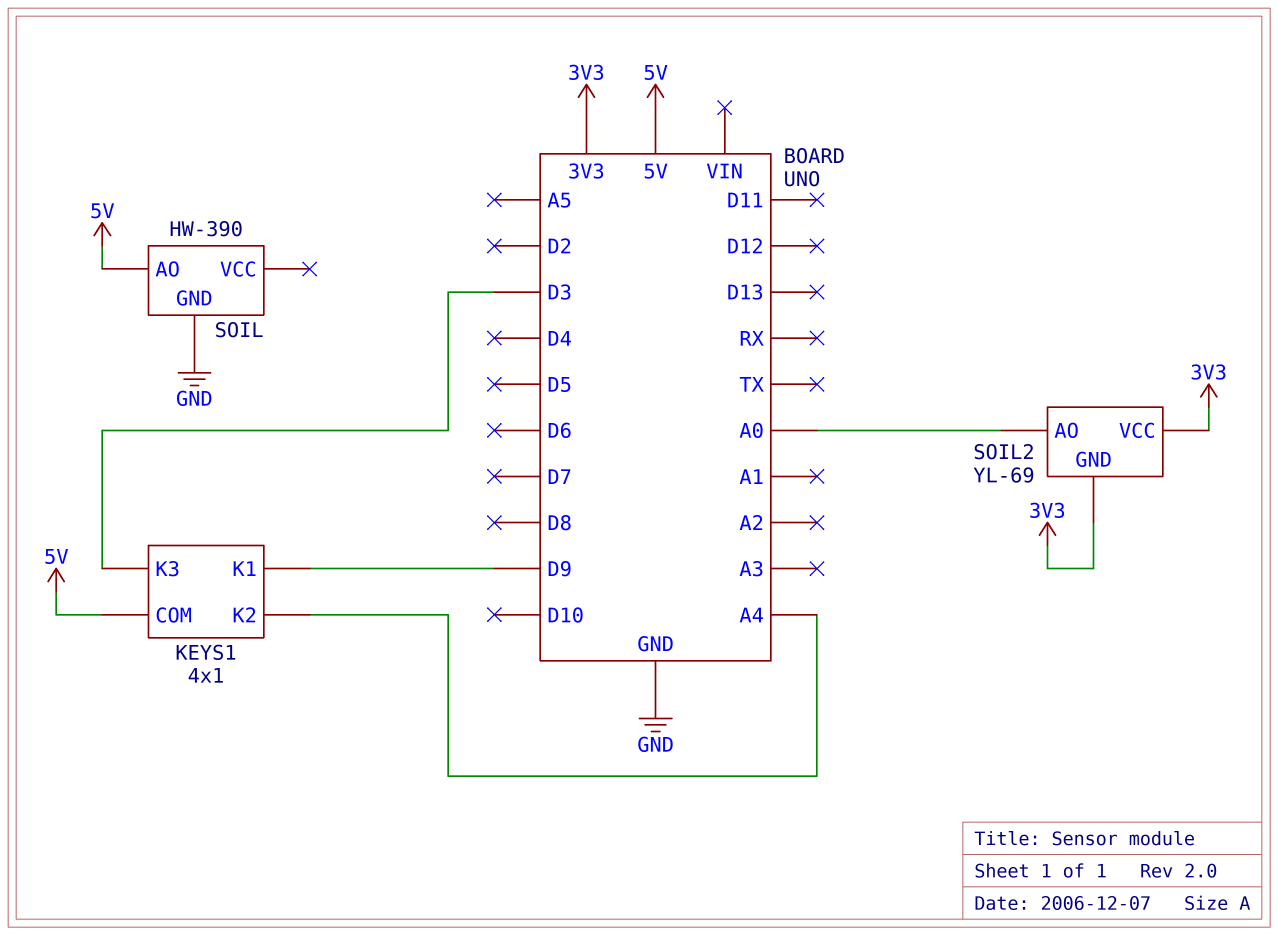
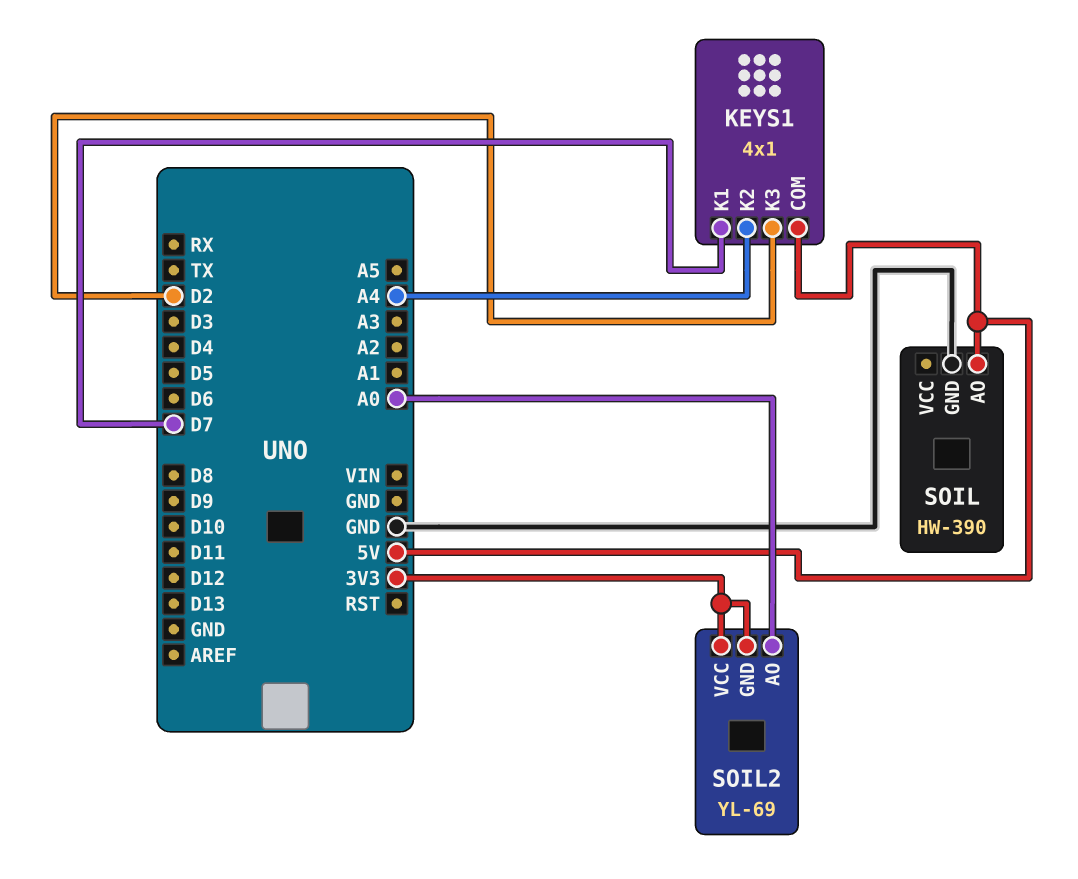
KEYS1 pin K1: D9 -> D7
KEYS1 pin K3: D3 -> D2

